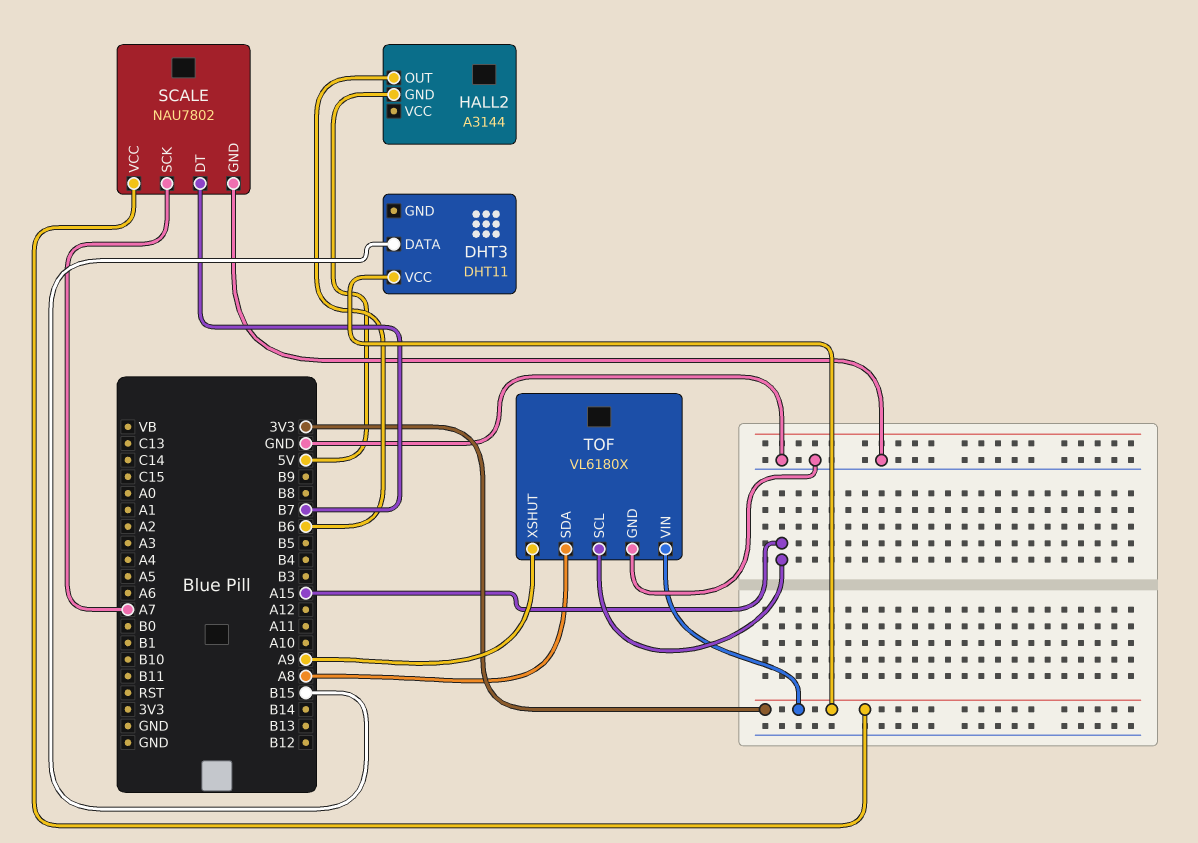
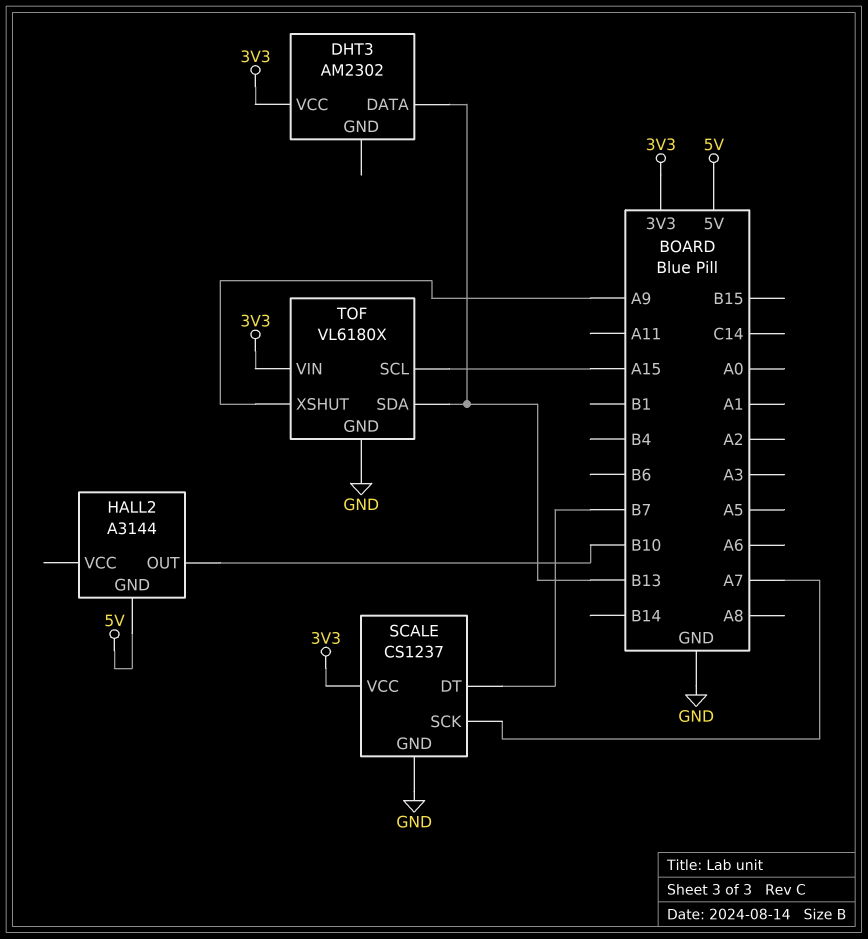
DHT3: DHT11 -> AM2302
DHT3 pin DATA: B15 -> B13
HALL2 pin OUT: B6 -> B10
SCALE: NAU7802 -> CS1237
TOF pin SDA: A8 -> B13

